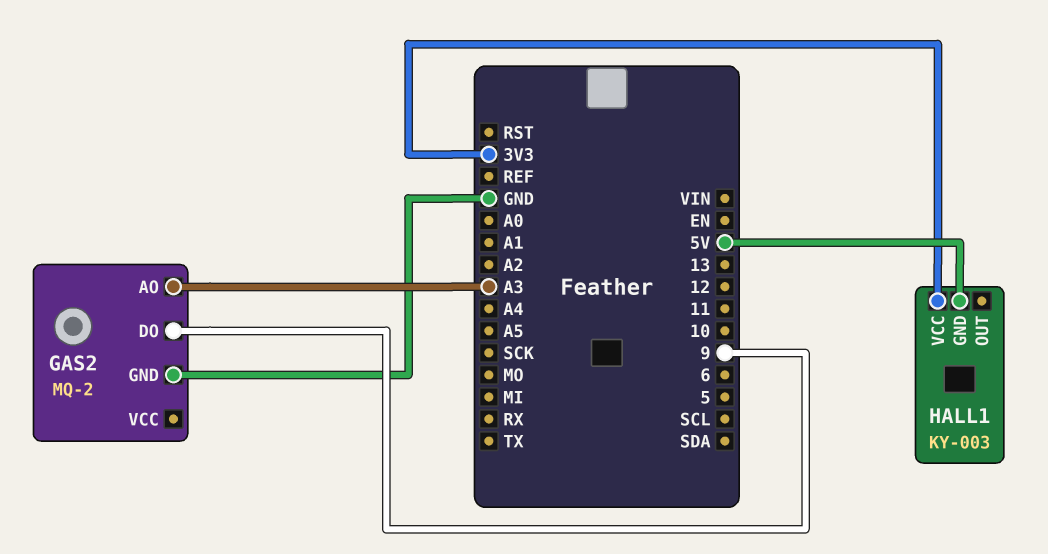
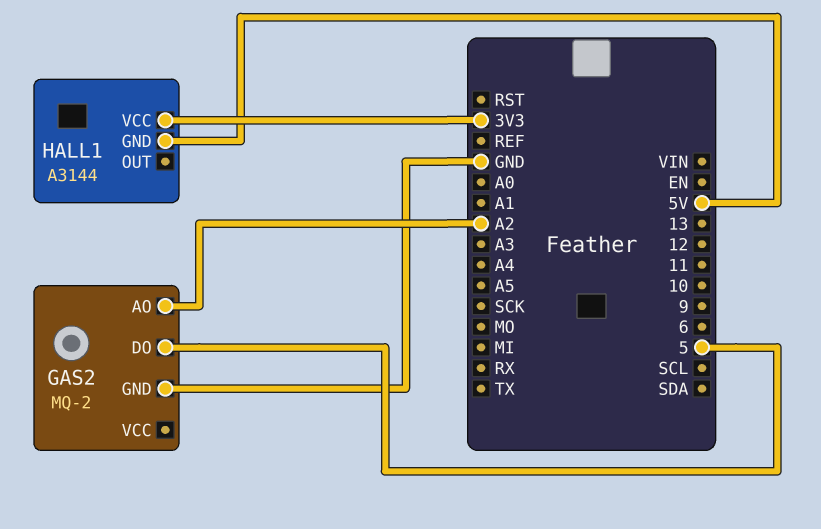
GAS2 pin AO: A3 -> A2
GAS2 pin DO: 9 -> 5
HALL1: KY-003 -> A3144

